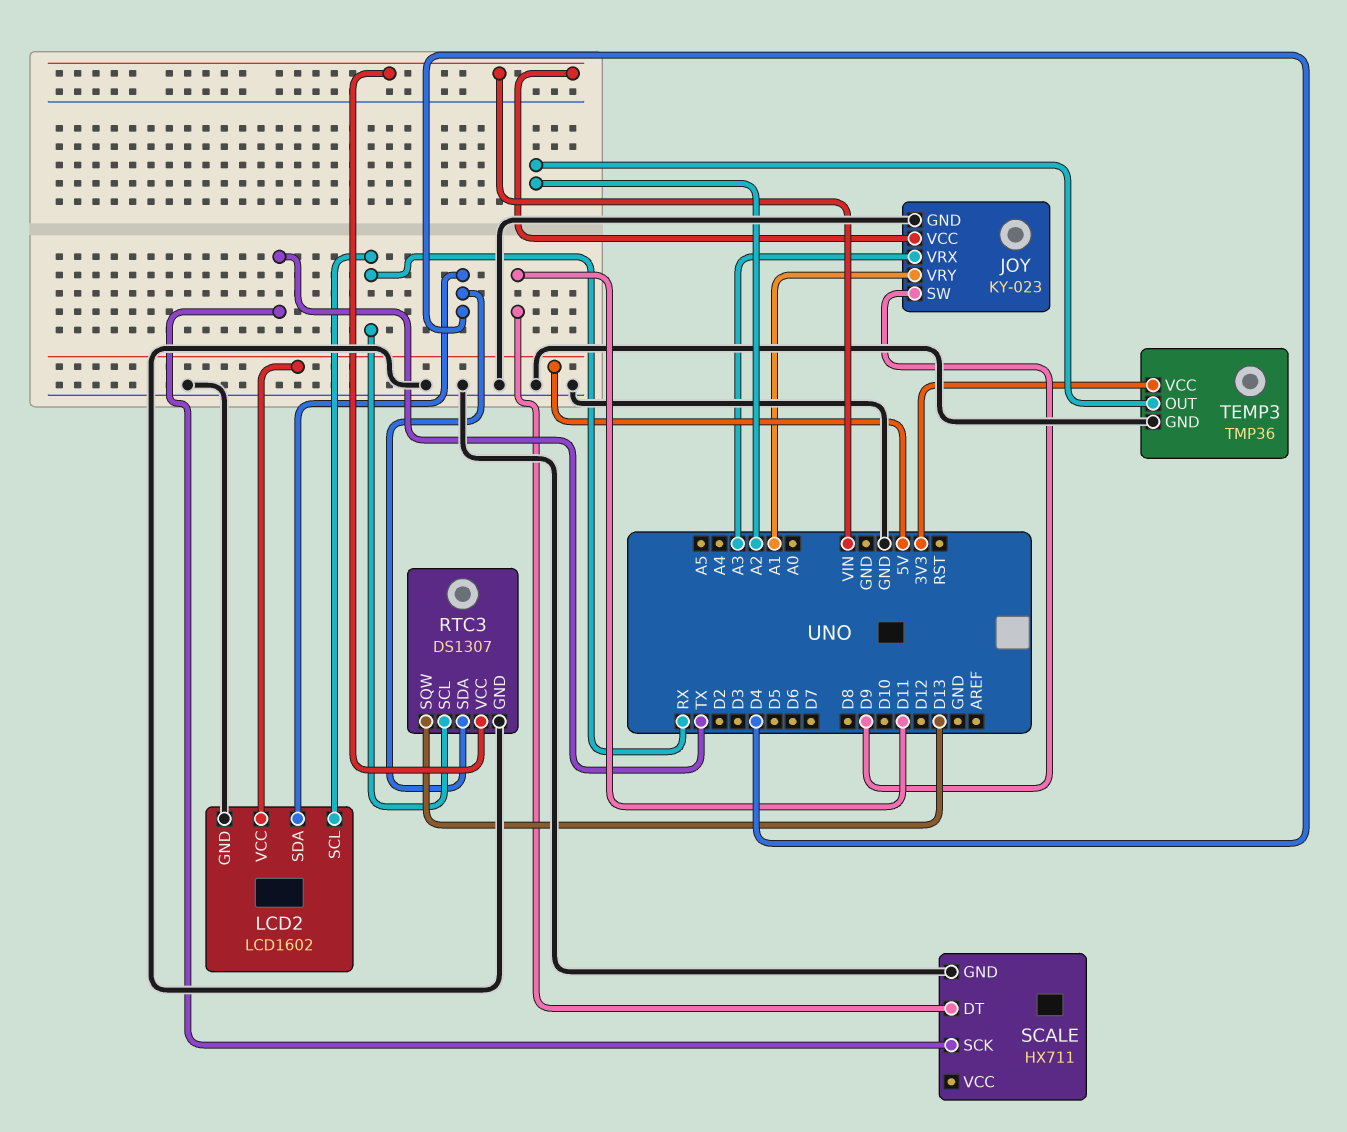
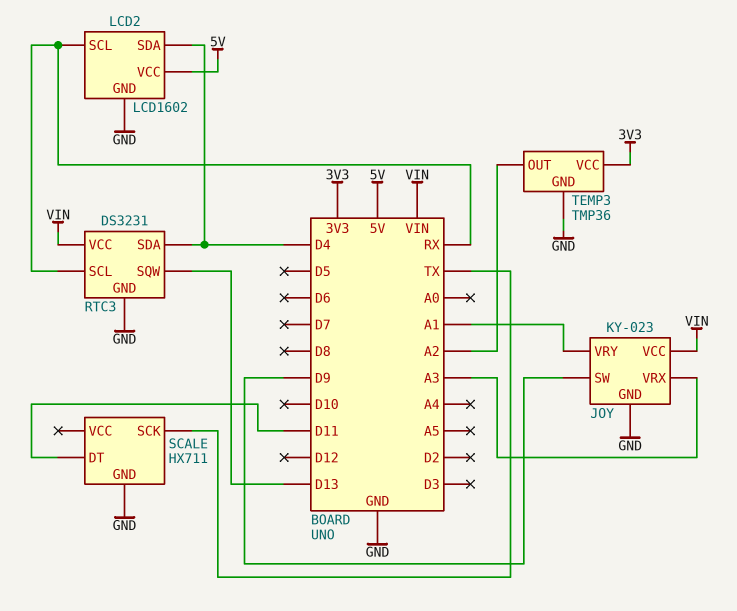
RTC3: DS1307 -> DS3231

